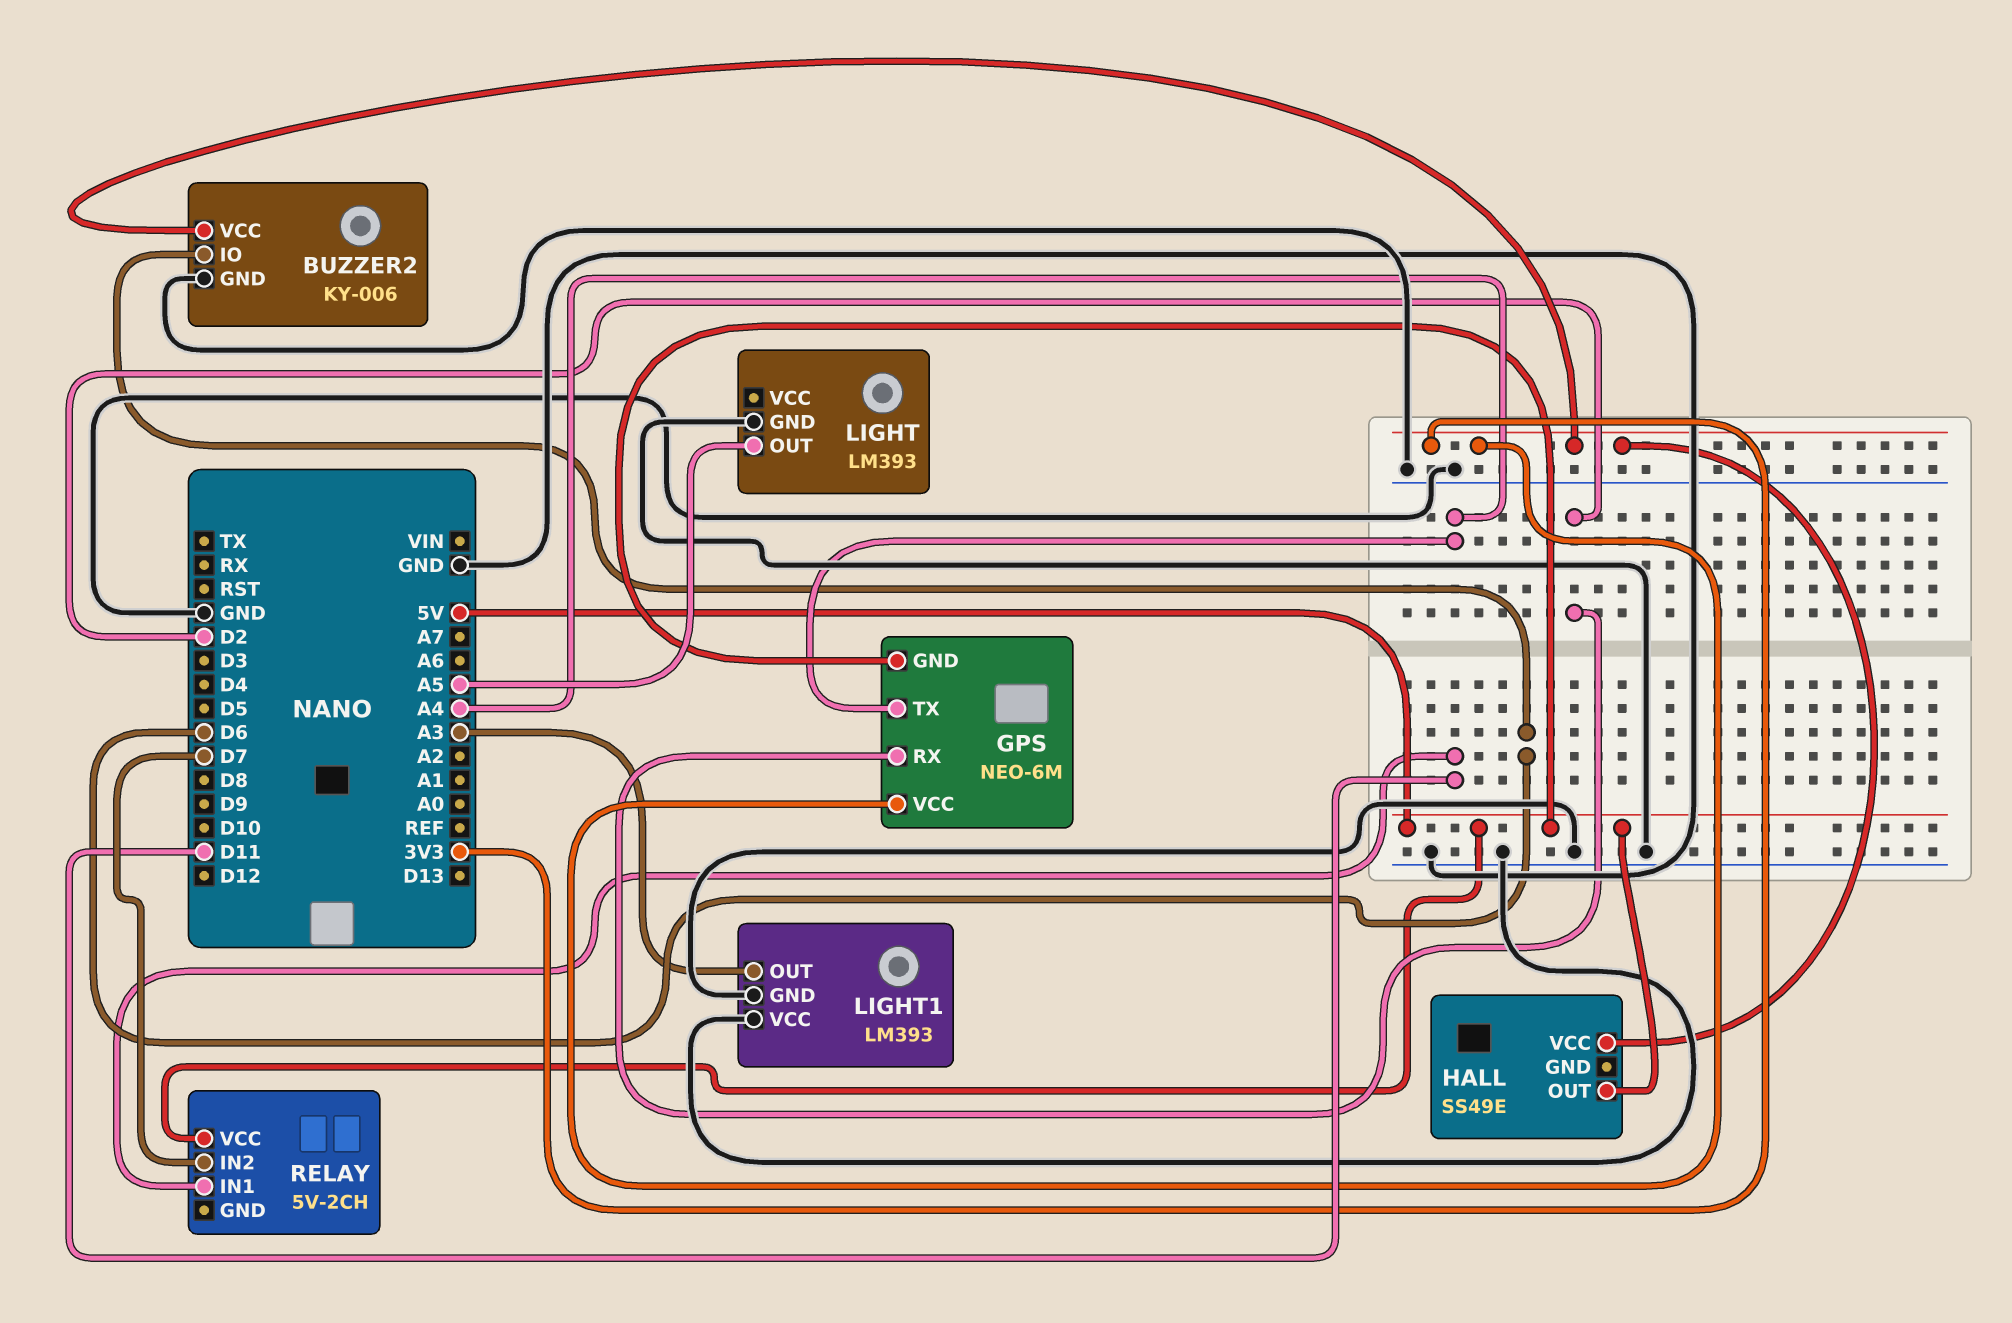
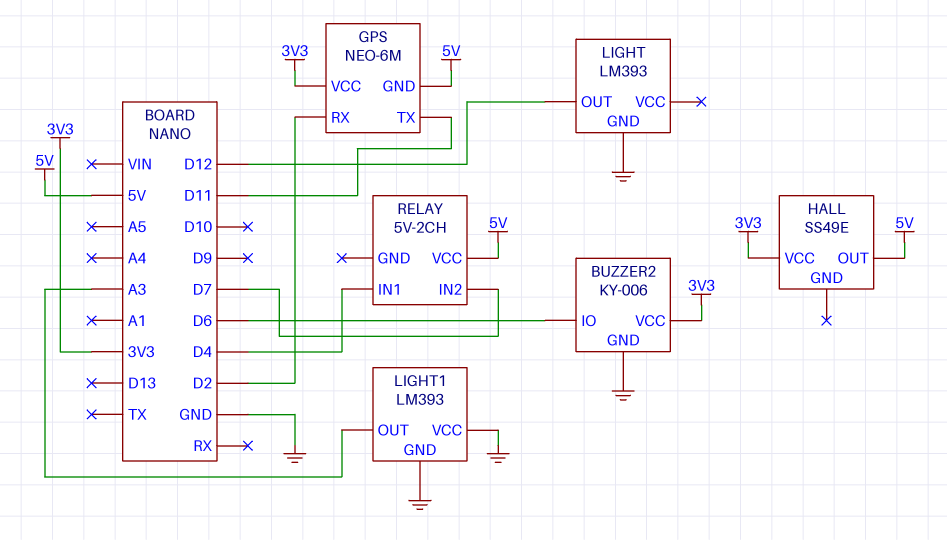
GPS pin TX: A4 -> D11
LIGHT pin OUT: A5 -> D12
RELAY pin IN1: D11 -> D4

